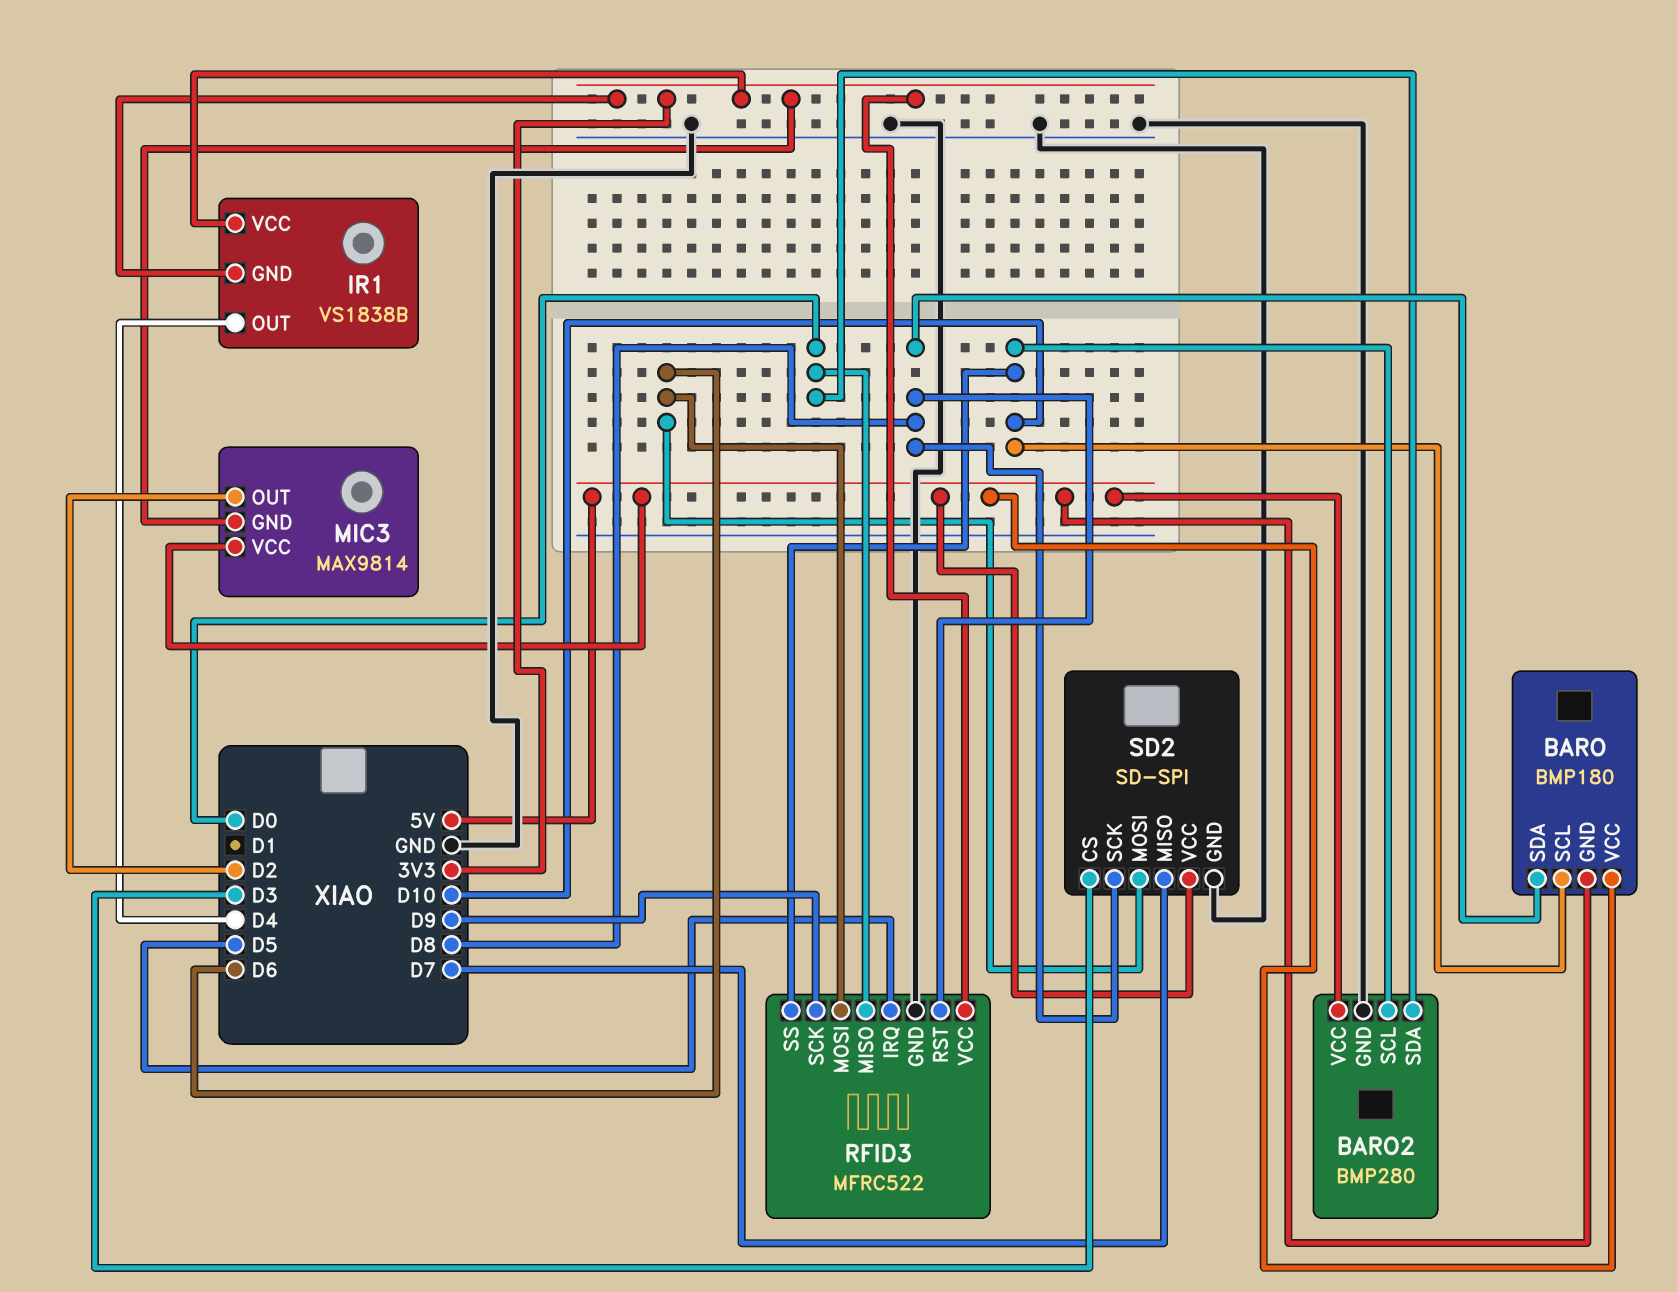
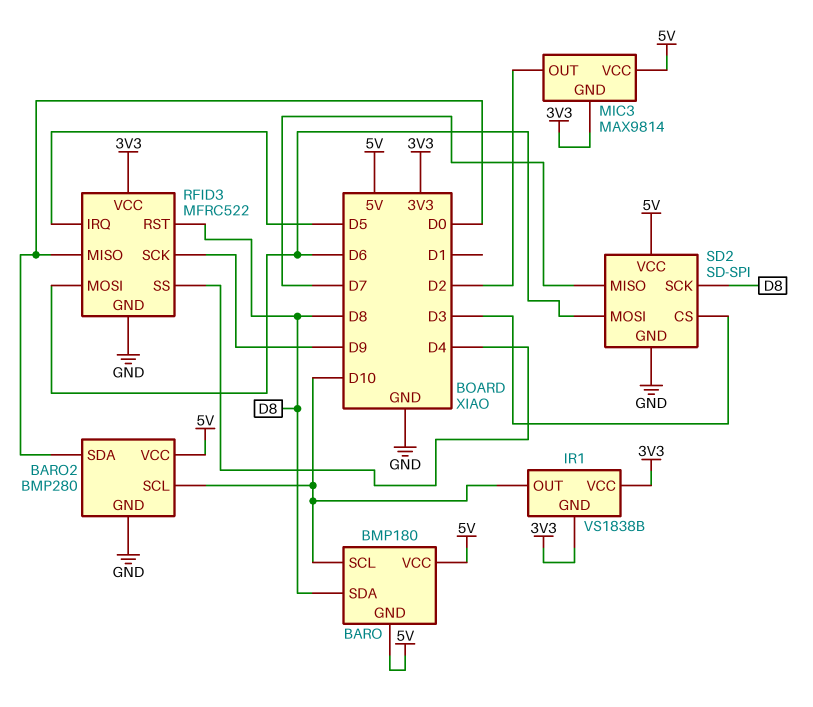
IR1 pin OUT: D4 -> D10
RFID3 pin SS: D10 -> D4

